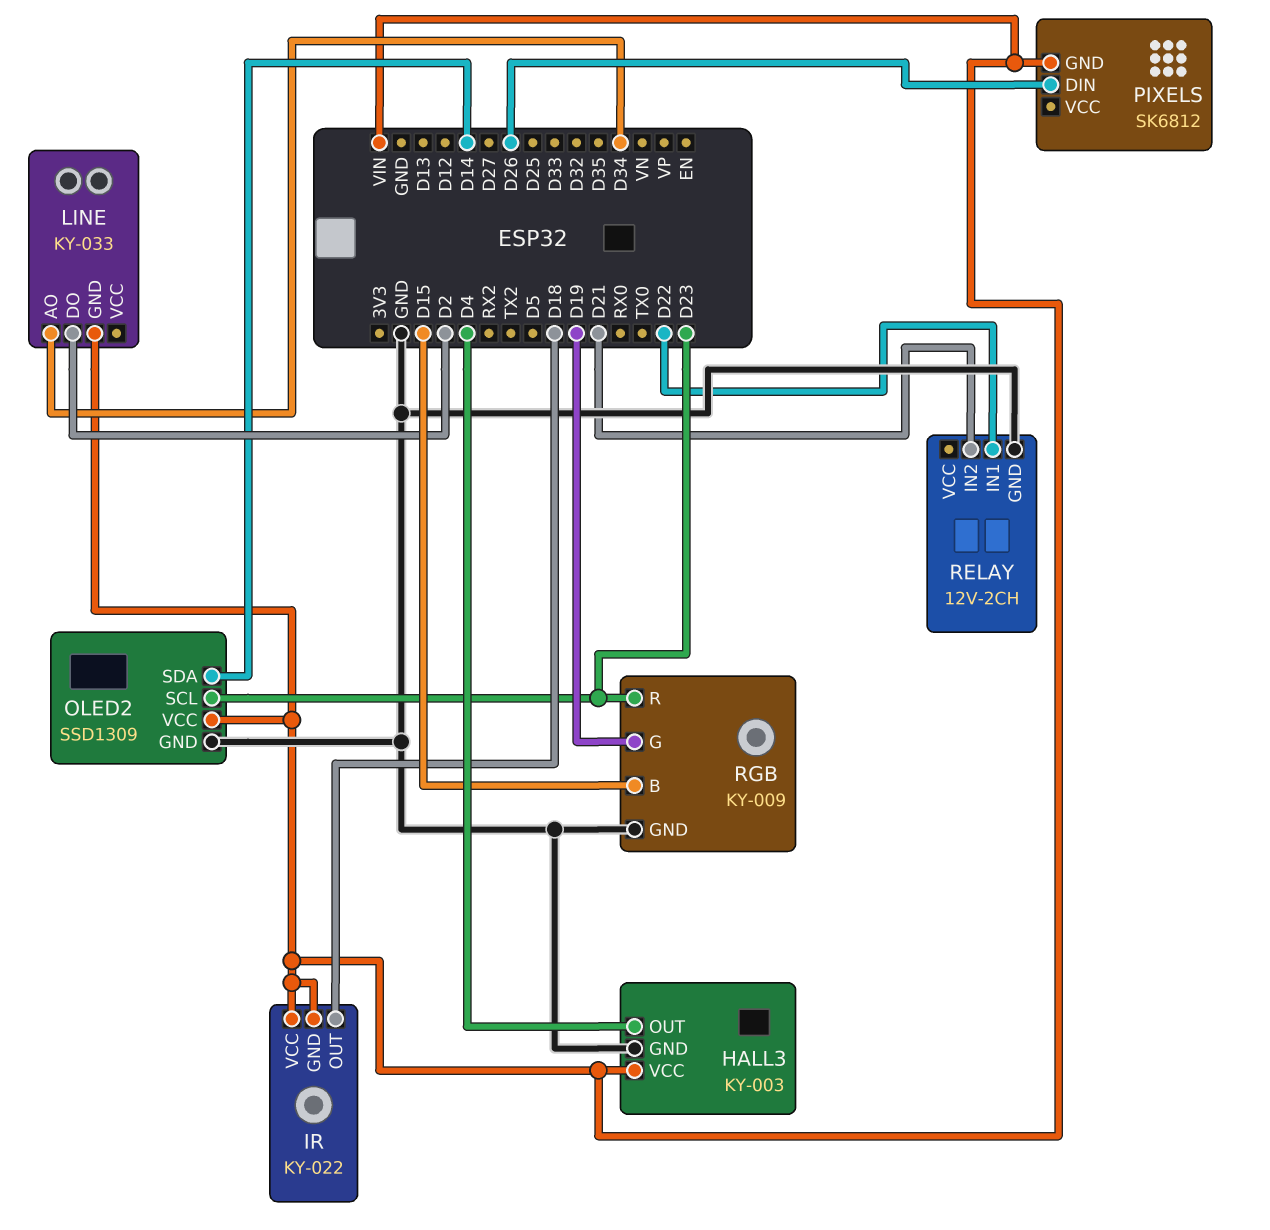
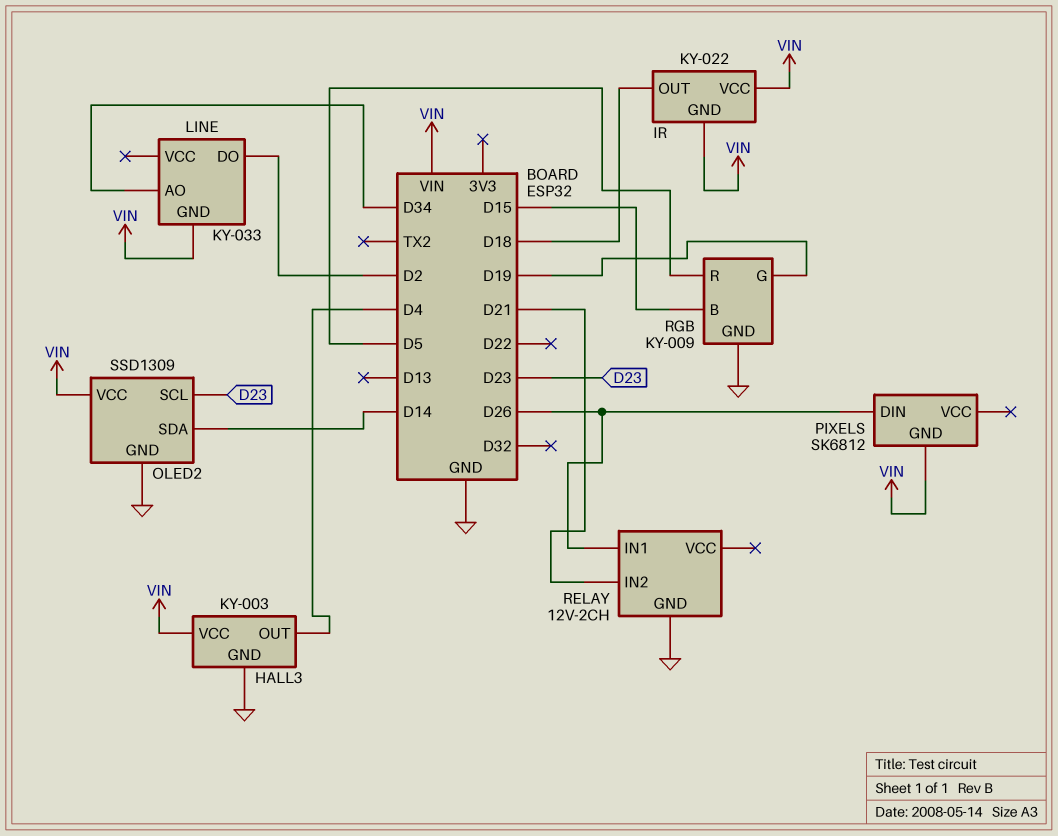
RELAY pin IN1: D22 -> D26
RGB pin R: D23 -> D5

